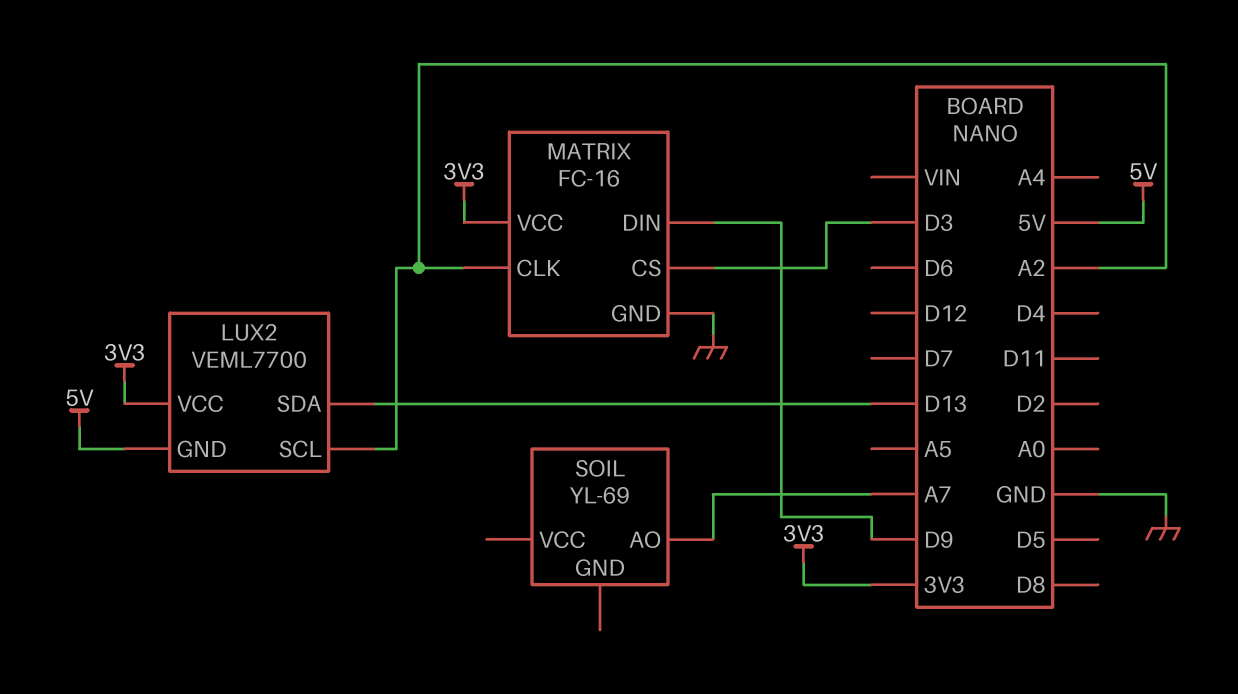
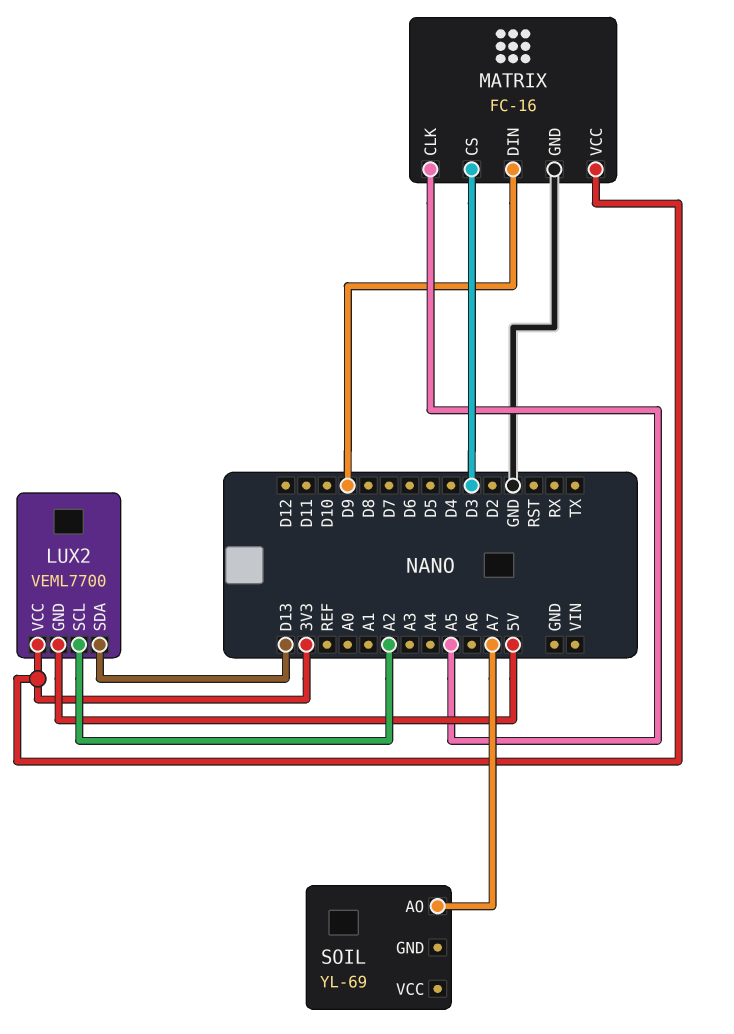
MATRIX pin CLK: A2 -> A5

